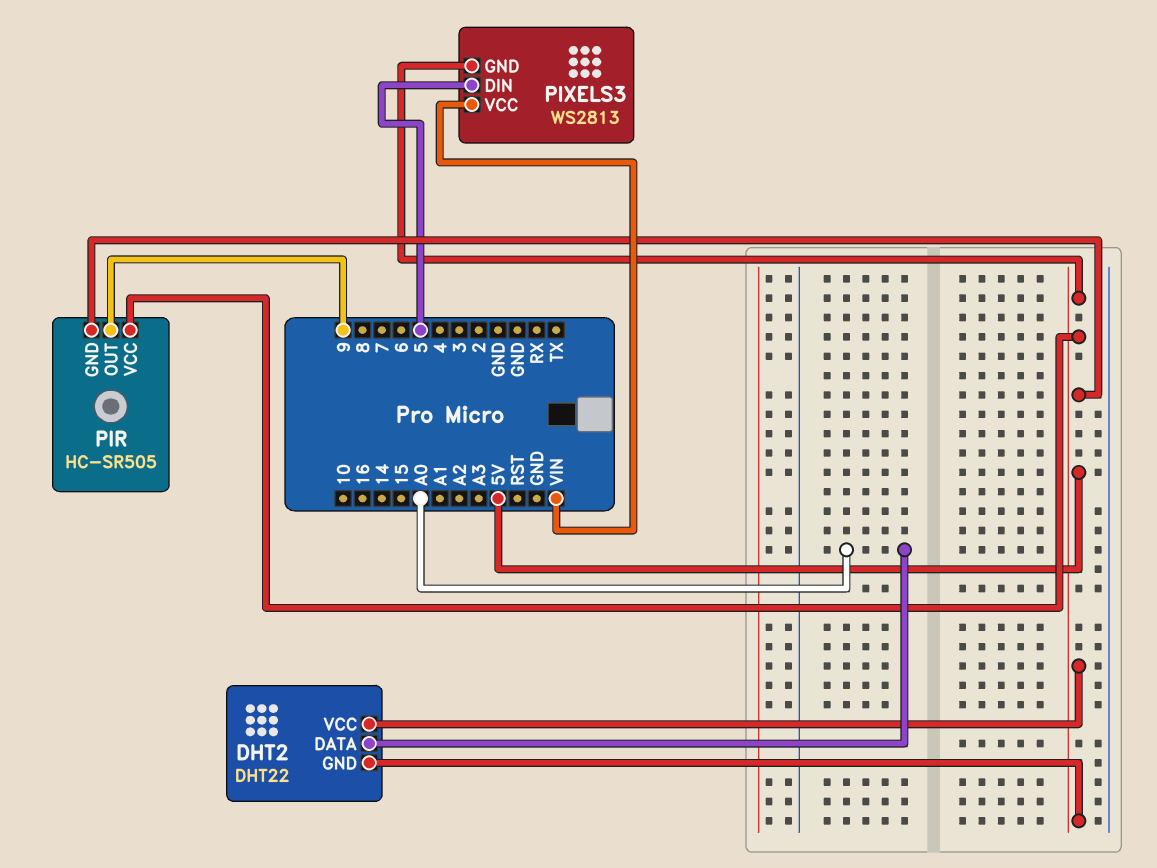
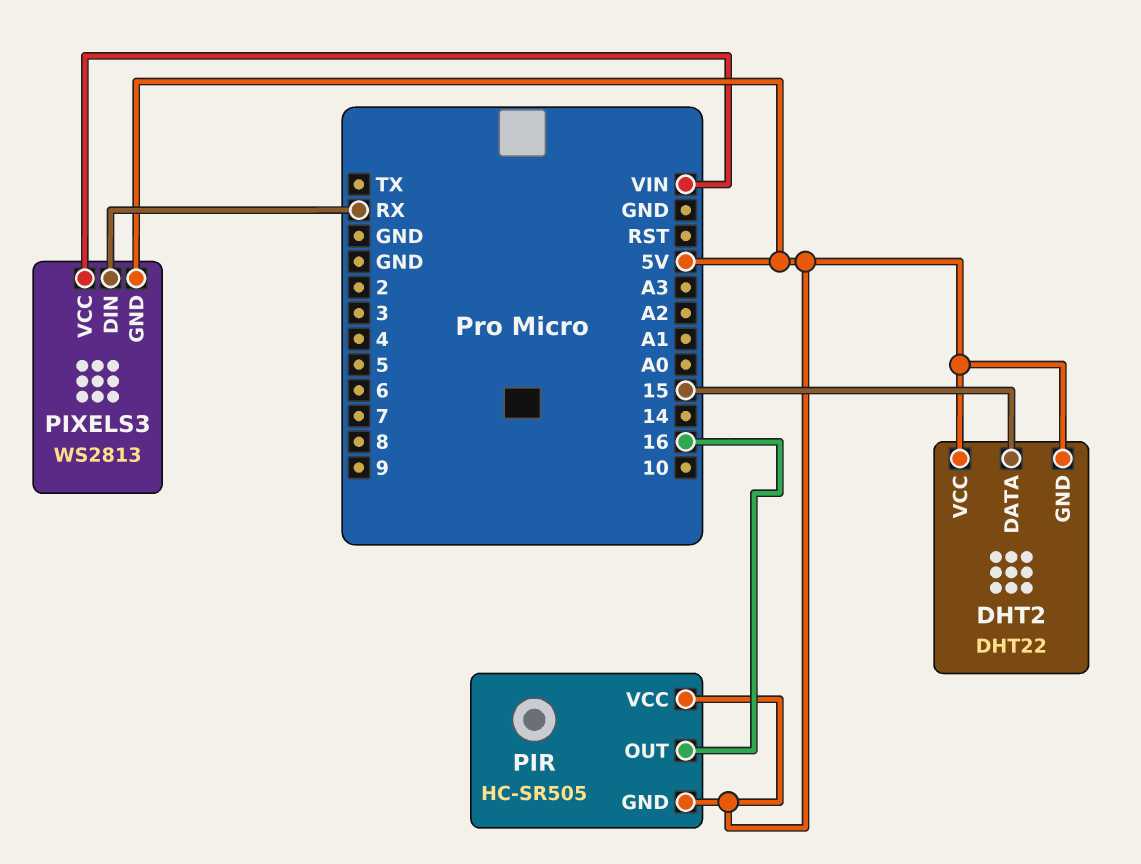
DHT2 pin DATA: A0 -> 15
PIR pin OUT: 9 -> 16
PIXELS3 pin DIN: 5 -> RX

